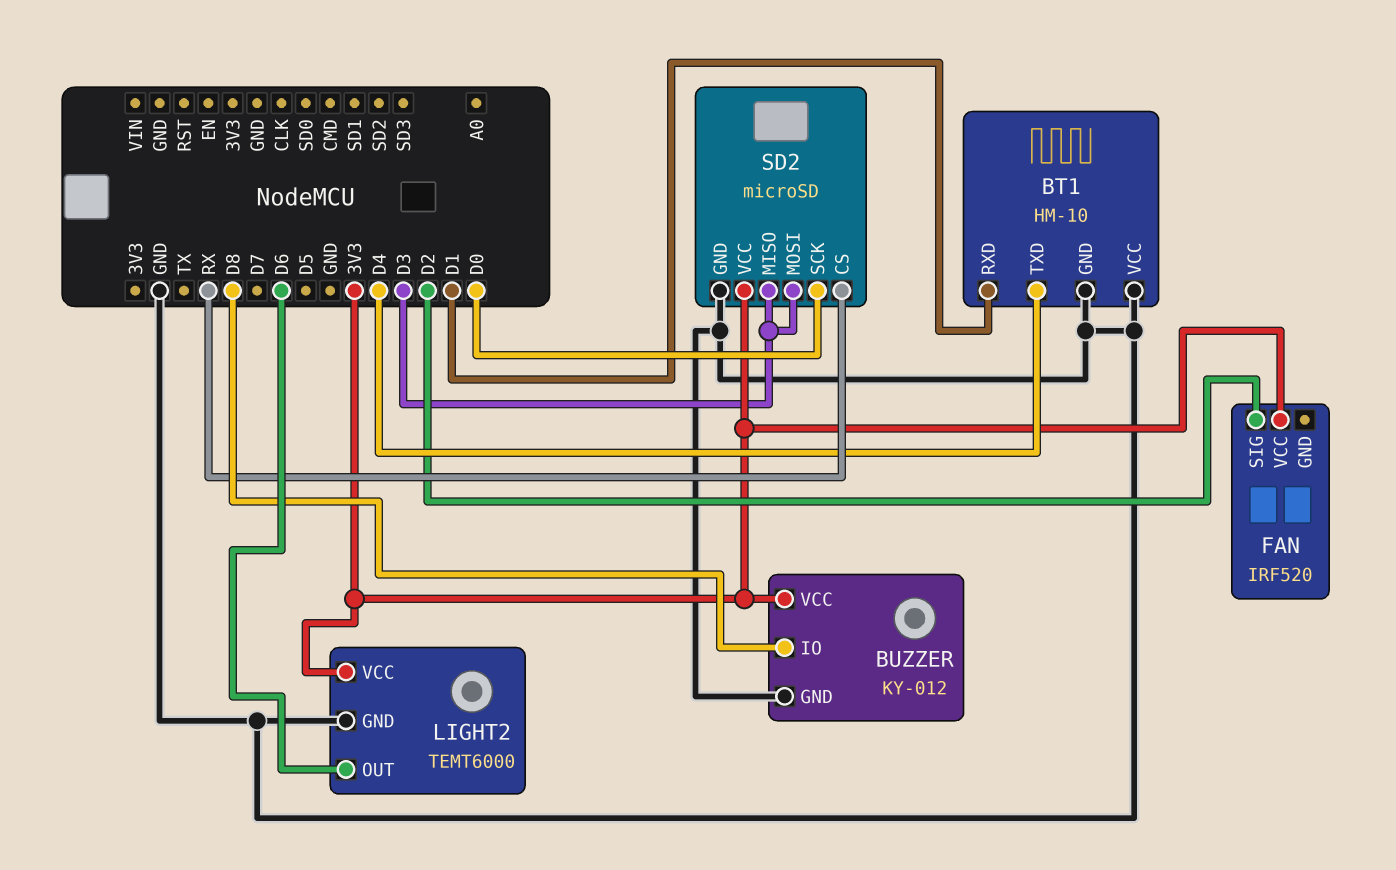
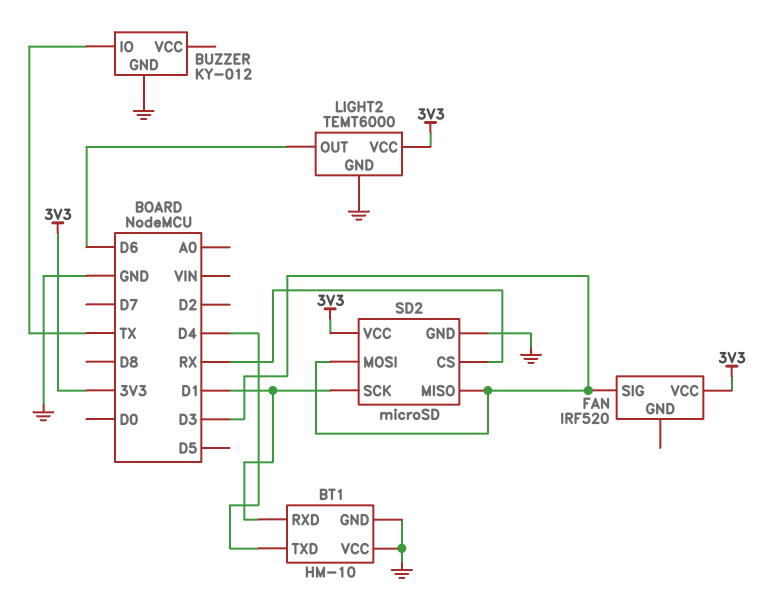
BUZZER pin IO: D8 -> TX
BUZZER pin VCC: 3V3 -> none
FAN pin SIG: D2 -> D3
SD2 pin SCK: D0 -> D1

